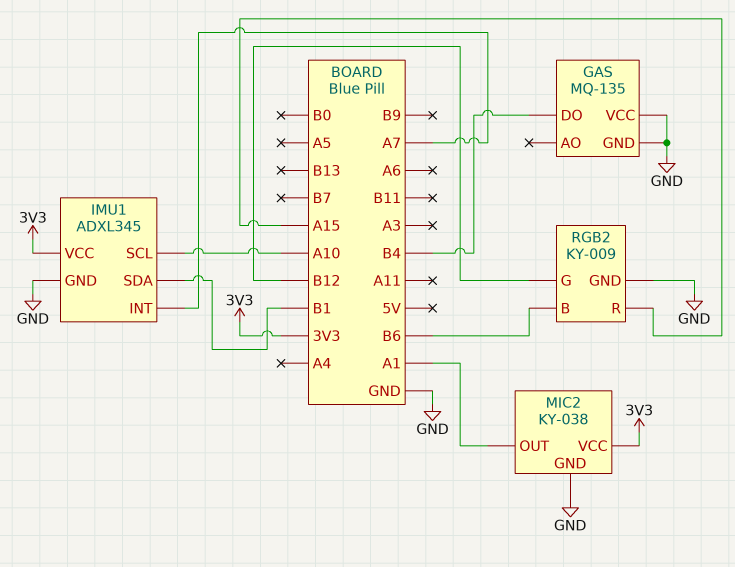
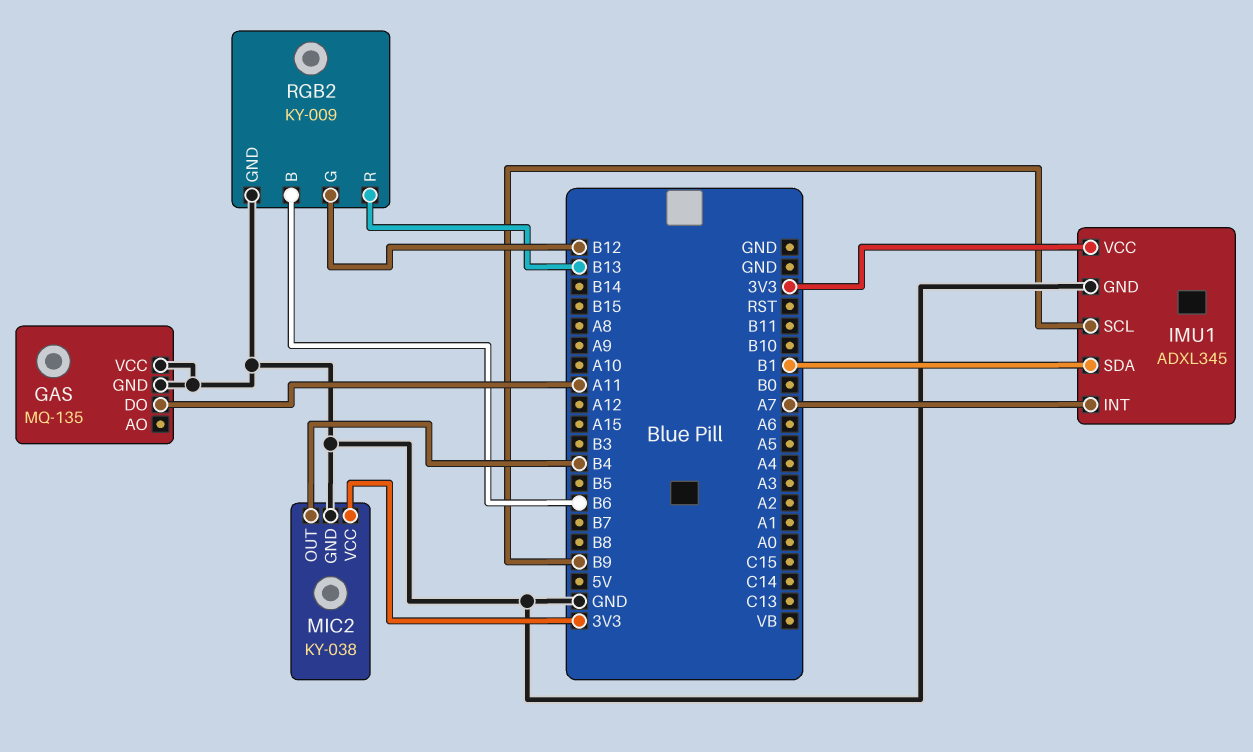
GAS pin DO: B4 -> A11
IMU1 pin SCL: A10 -> B9
MIC2 pin OUT: A1 -> B4
RGB2 pin R: A15 -> B13

